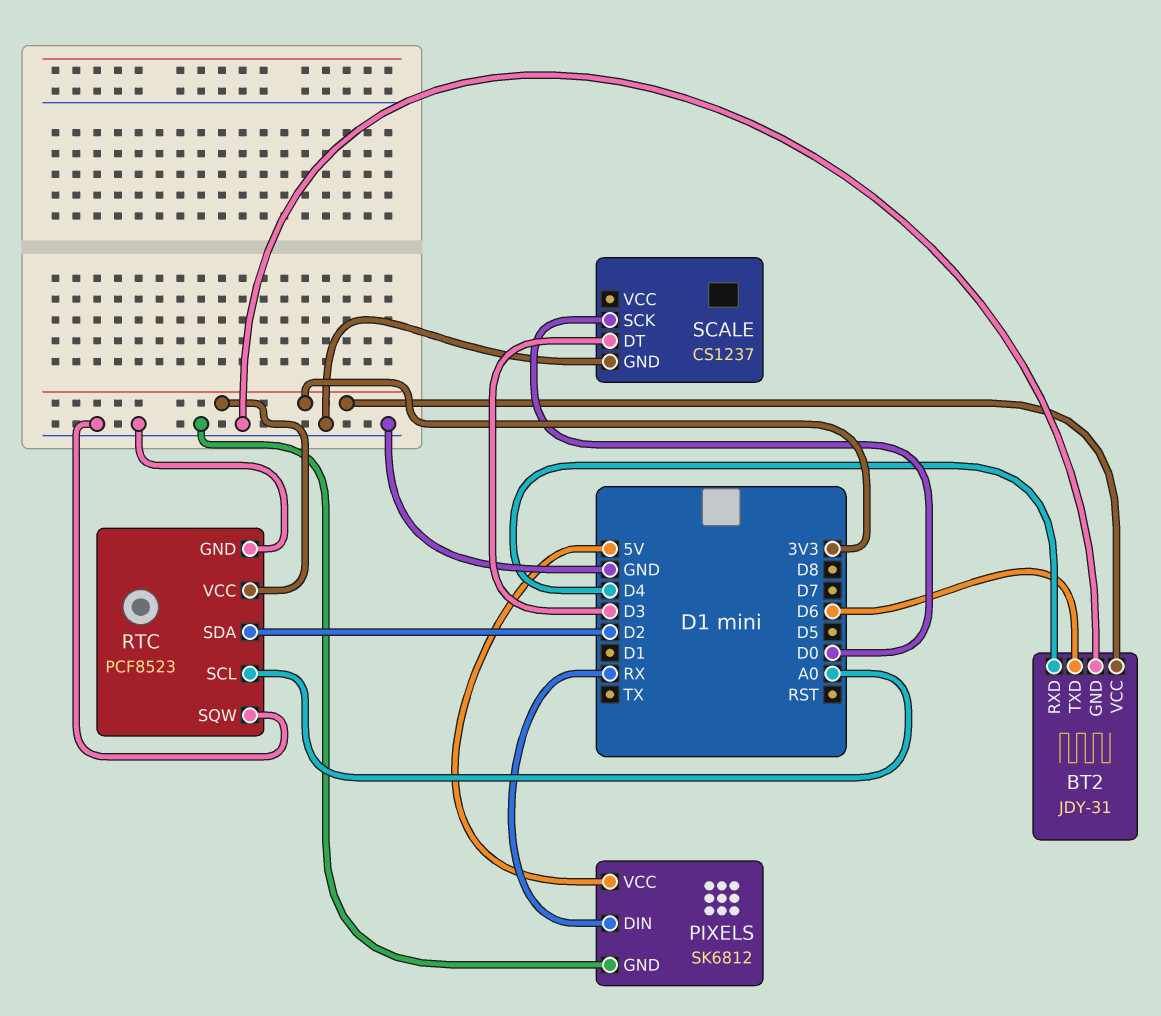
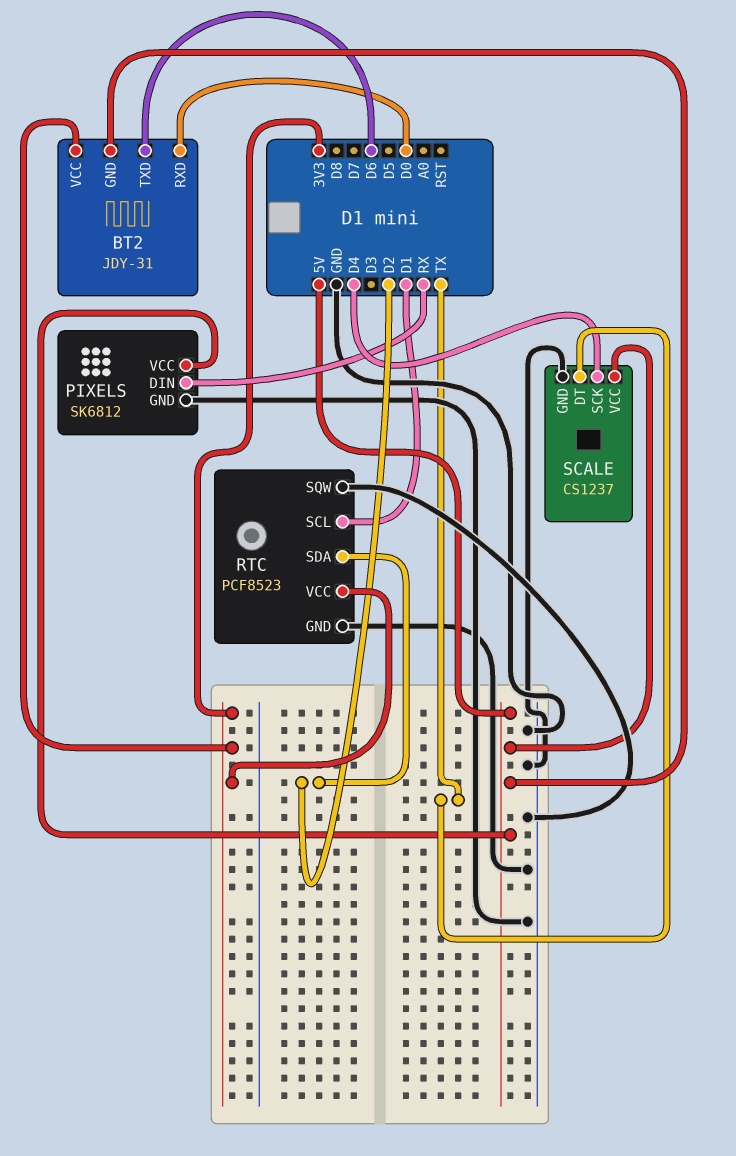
BT2 pin GND: GND -> 5V
BT2 pin RXD: D4 -> D0
RTC pin SCL: A0 -> D1
SCALE pin DT: D3 -> TX
SCALE pin SCK: D0 -> D4
SCALE pin VCC: none -> 5V

